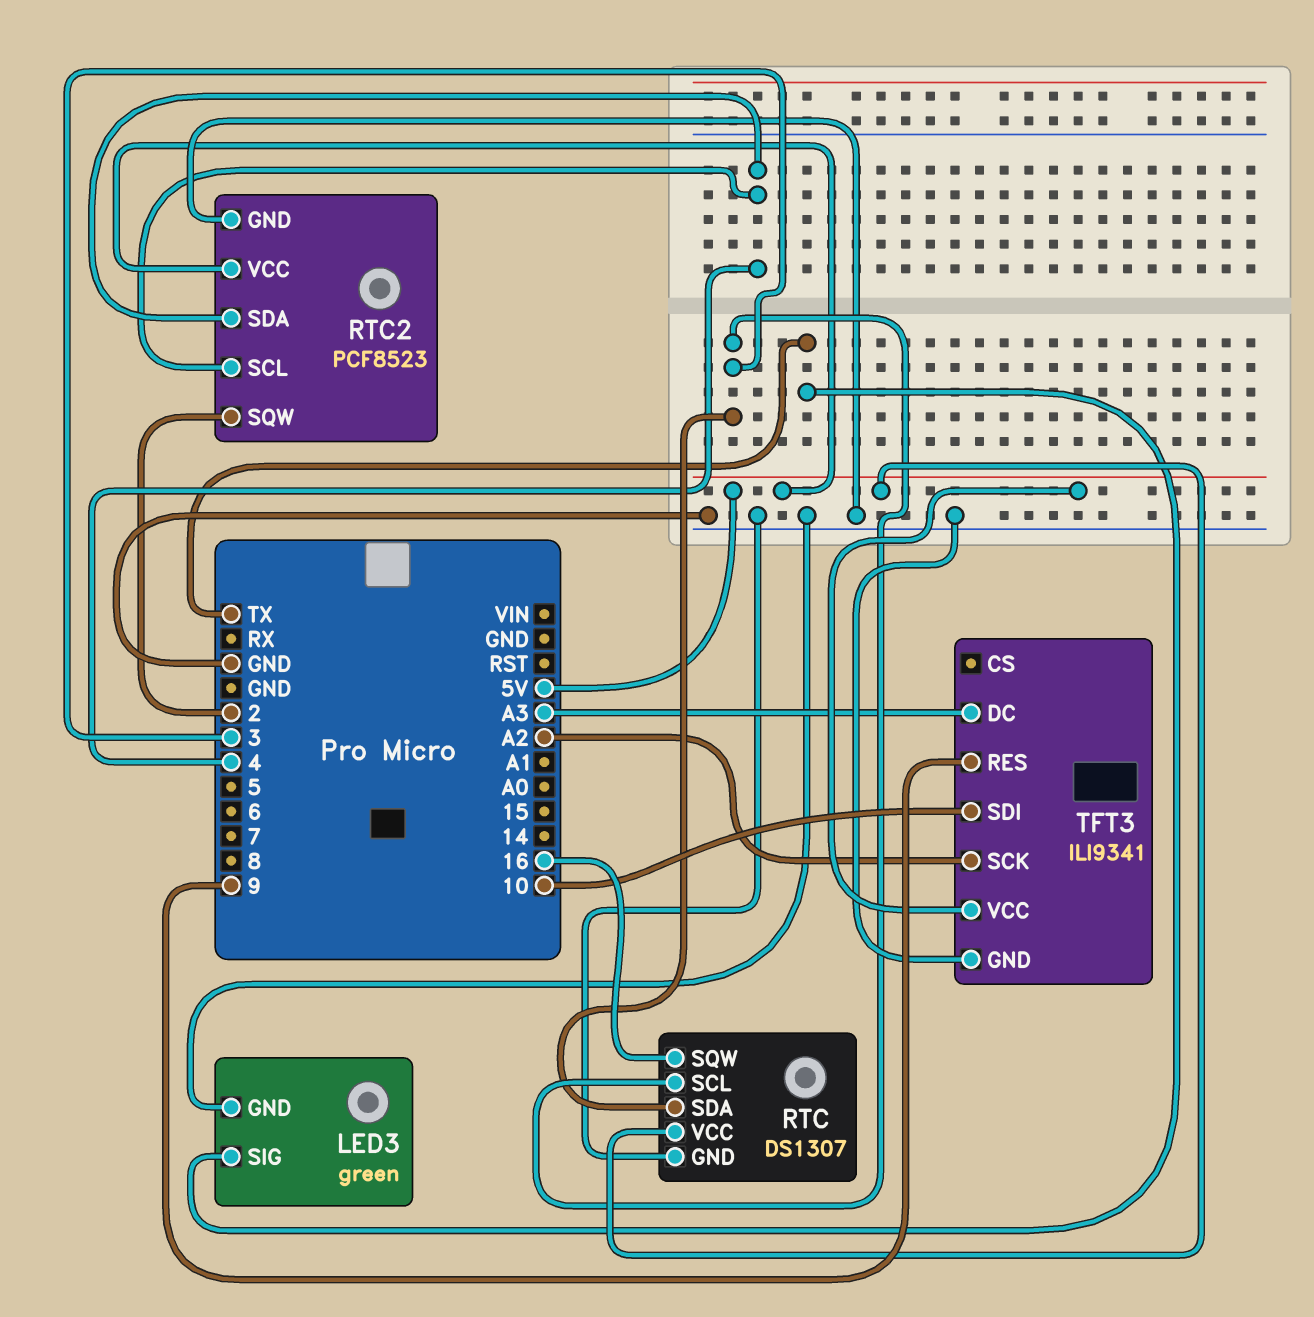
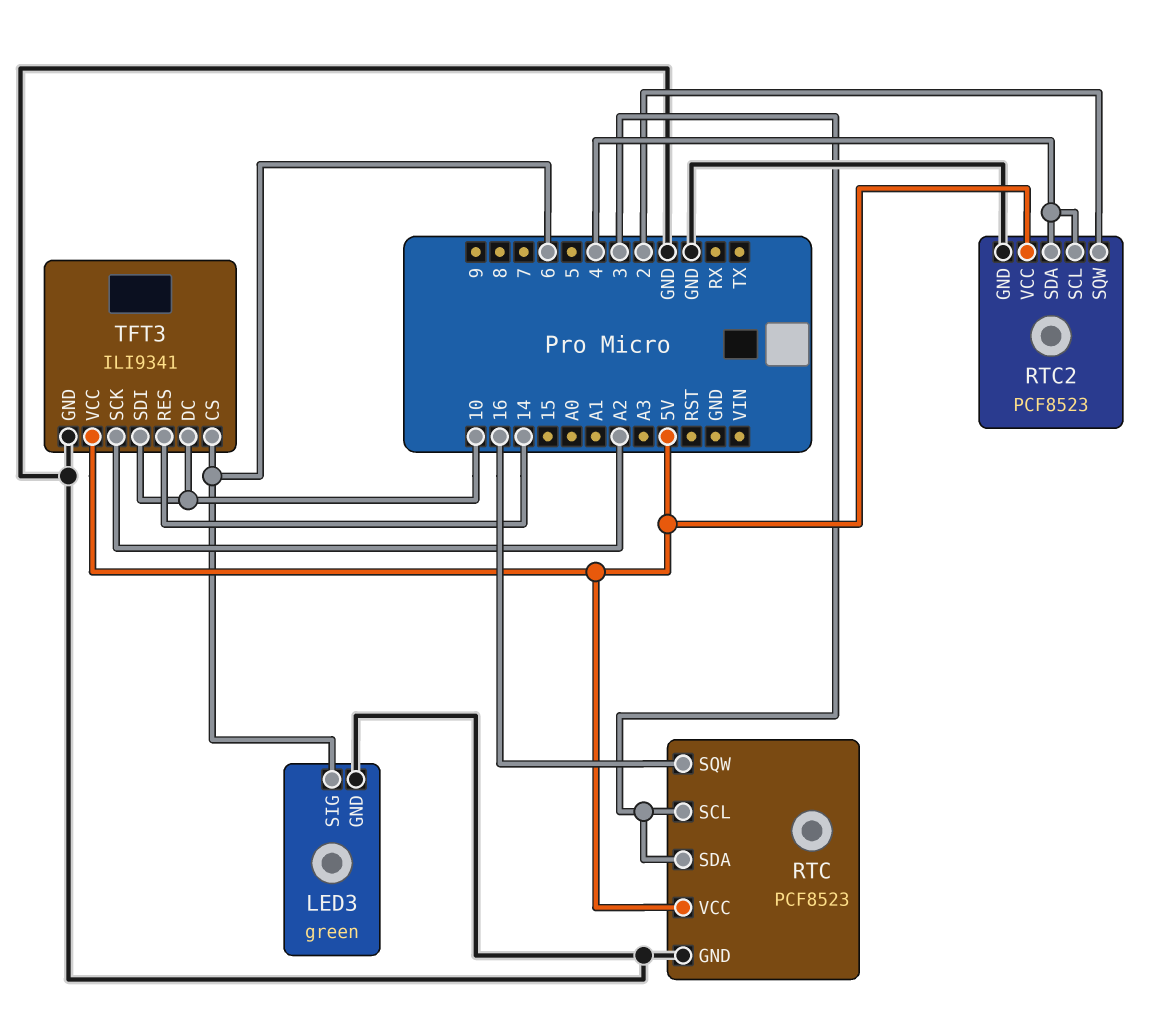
LED3 pin SIG: TX -> 6
RTC: DS1307 -> PCF8523
TFT3 pin CS: none -> 6
TFT3 pin DC: A3 -> 10
TFT3 pin RES: 9 -> 14

